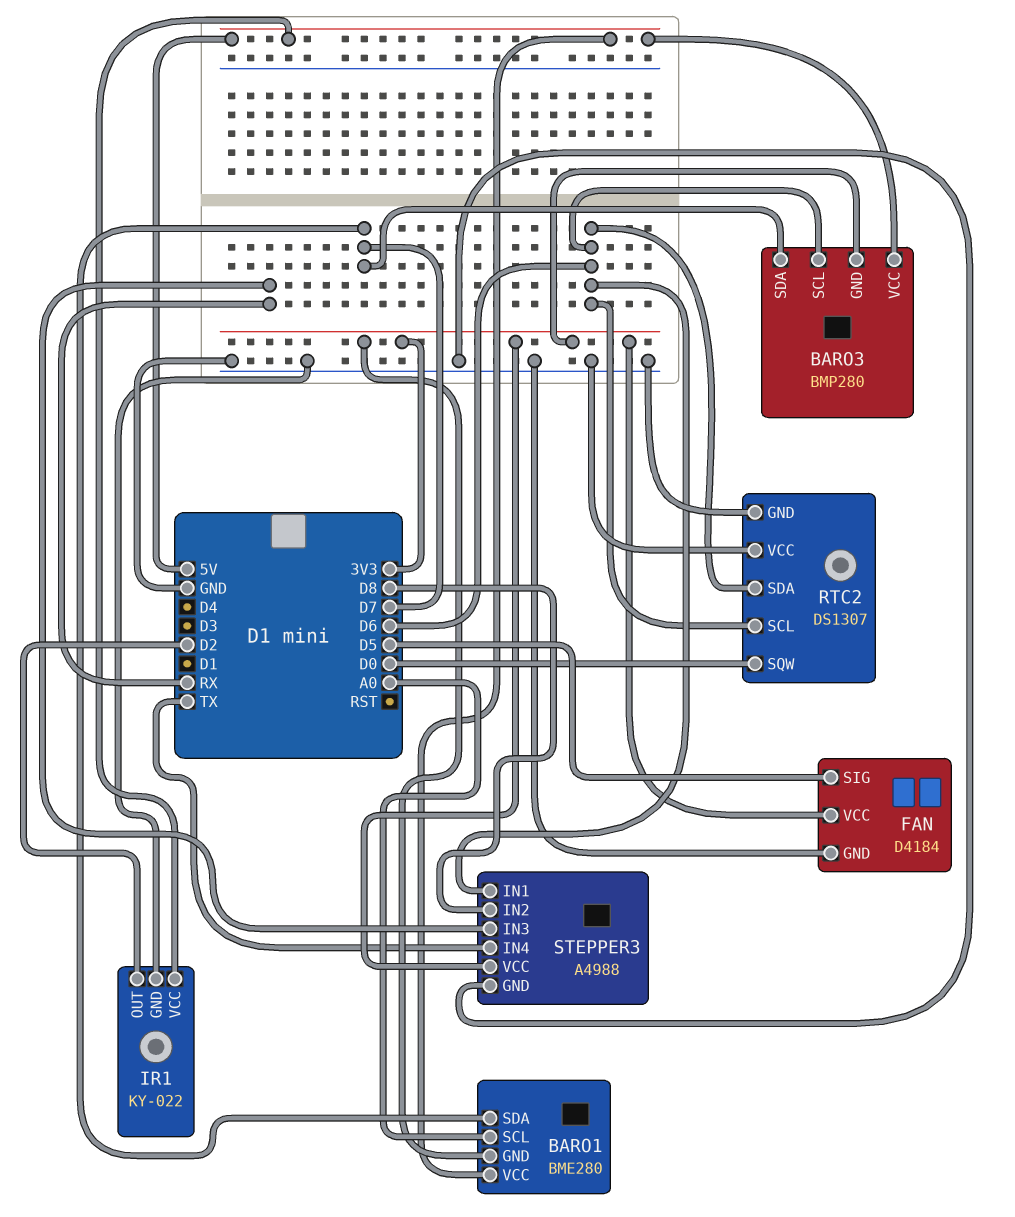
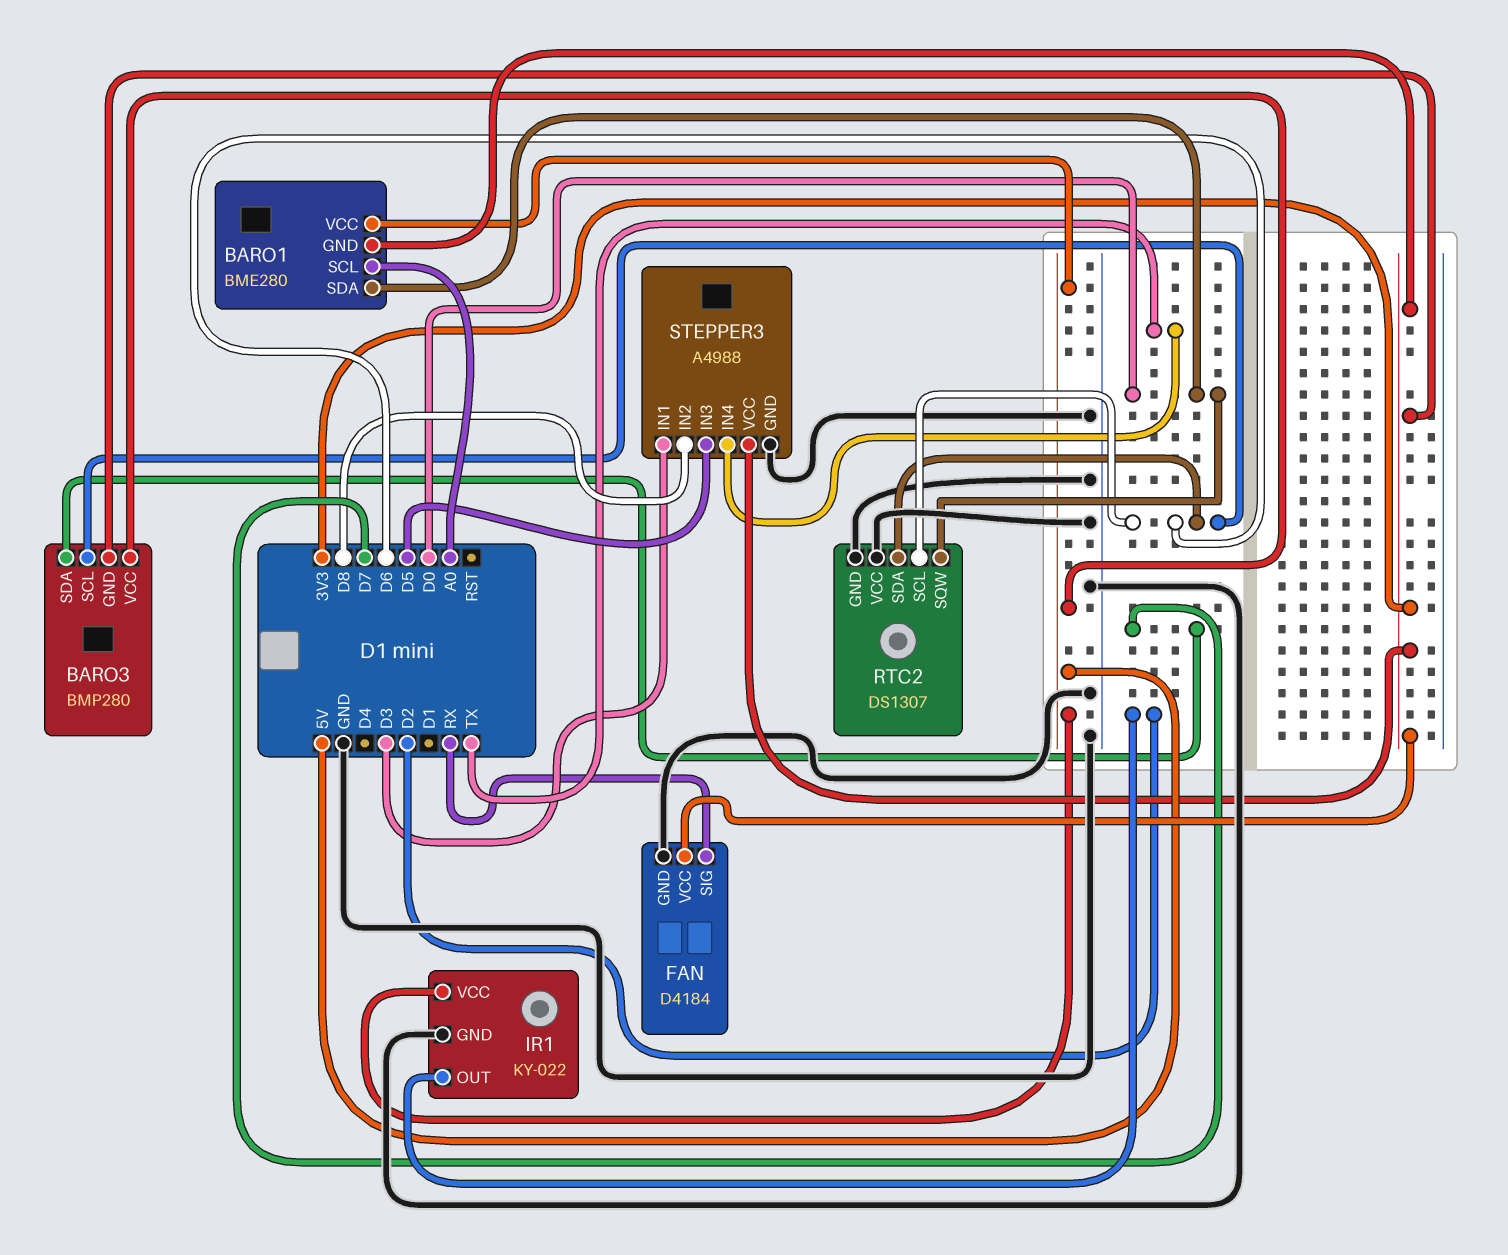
BARO1 pin SDA: D7 -> D0
FAN pin SIG: D5 -> RX
STEPPER3 pin IN1: D6 -> D3
STEPPER3 pin IN3: RX -> D5

